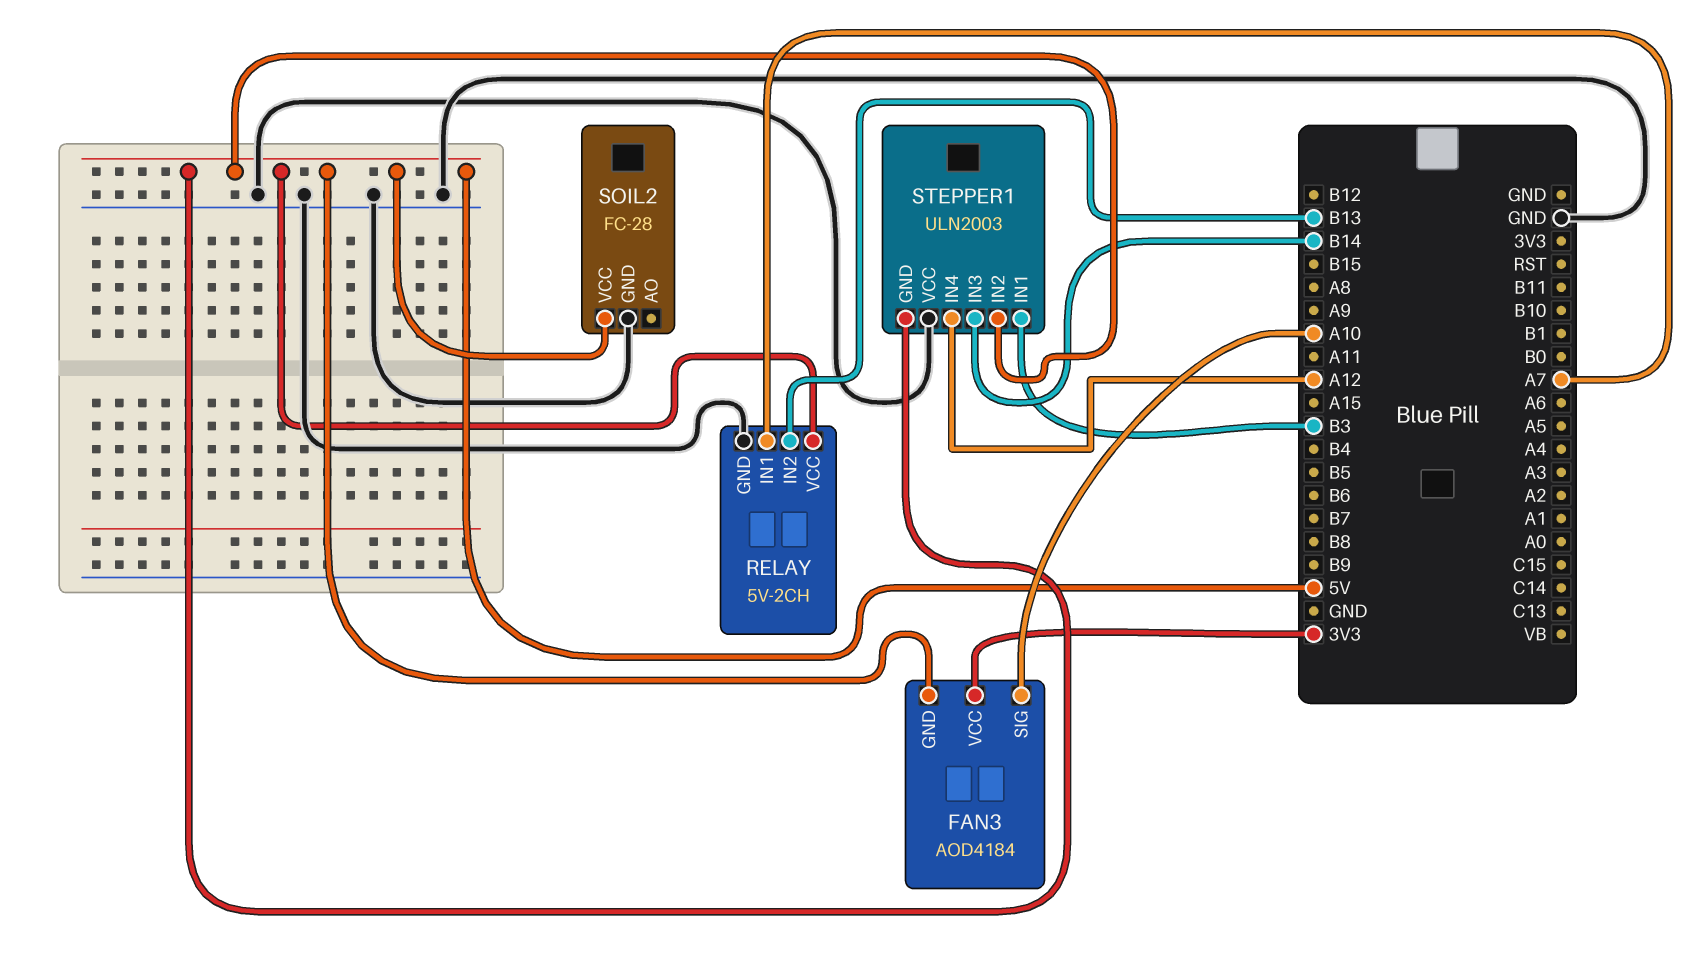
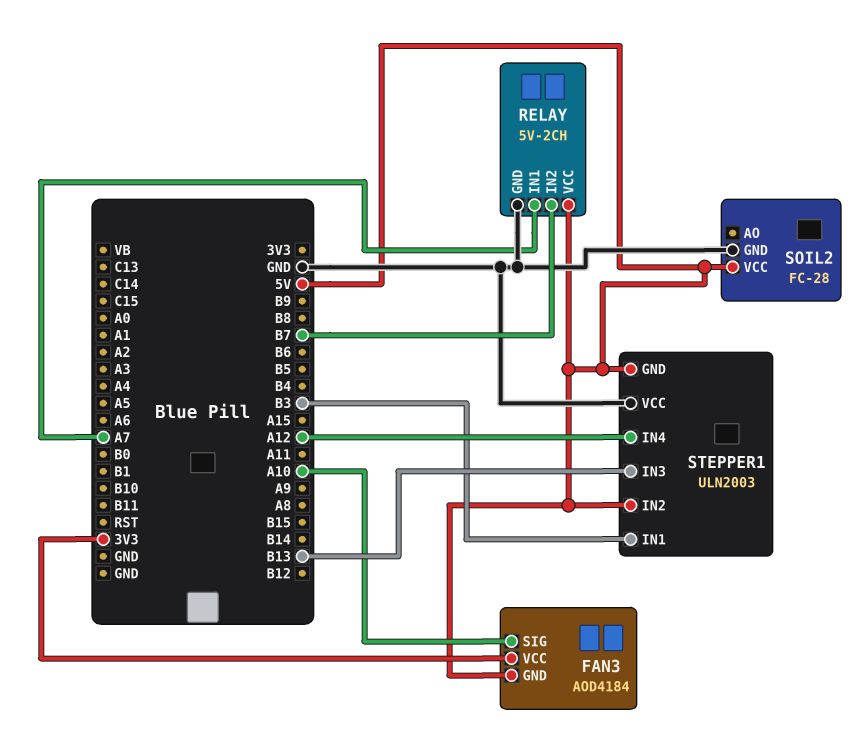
RELAY pin IN2: B13 -> B7
STEPPER1 pin IN3: B14 -> B13

